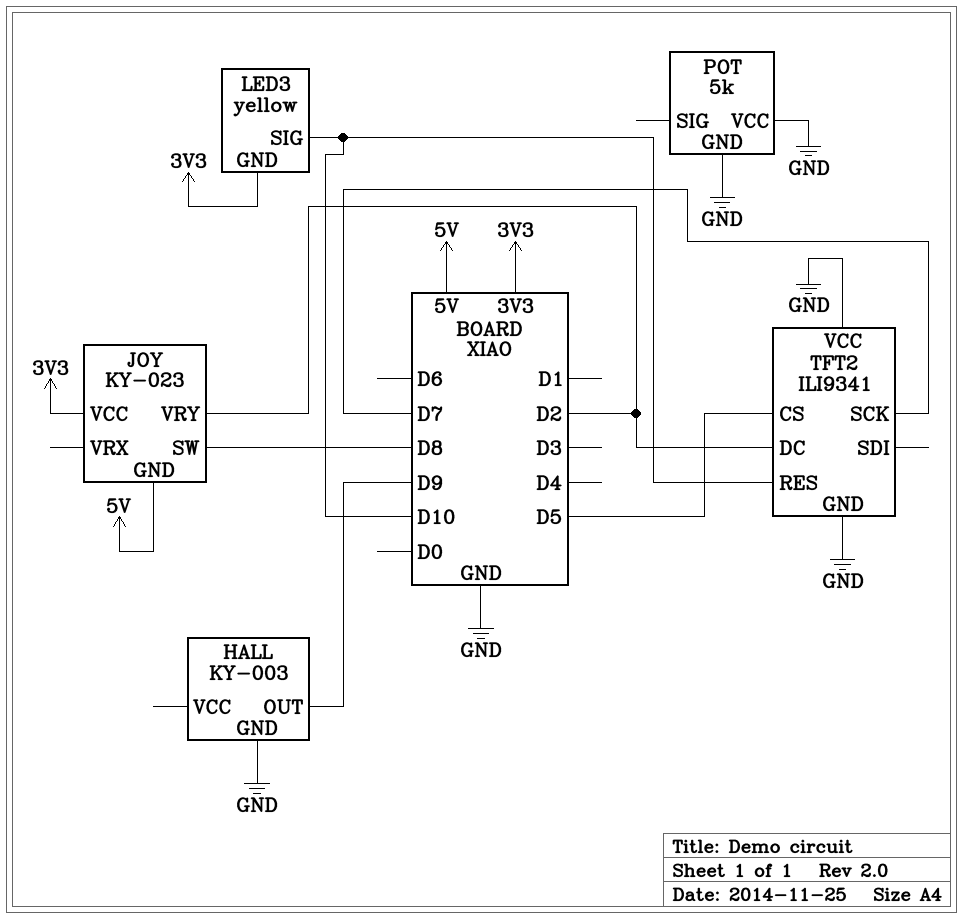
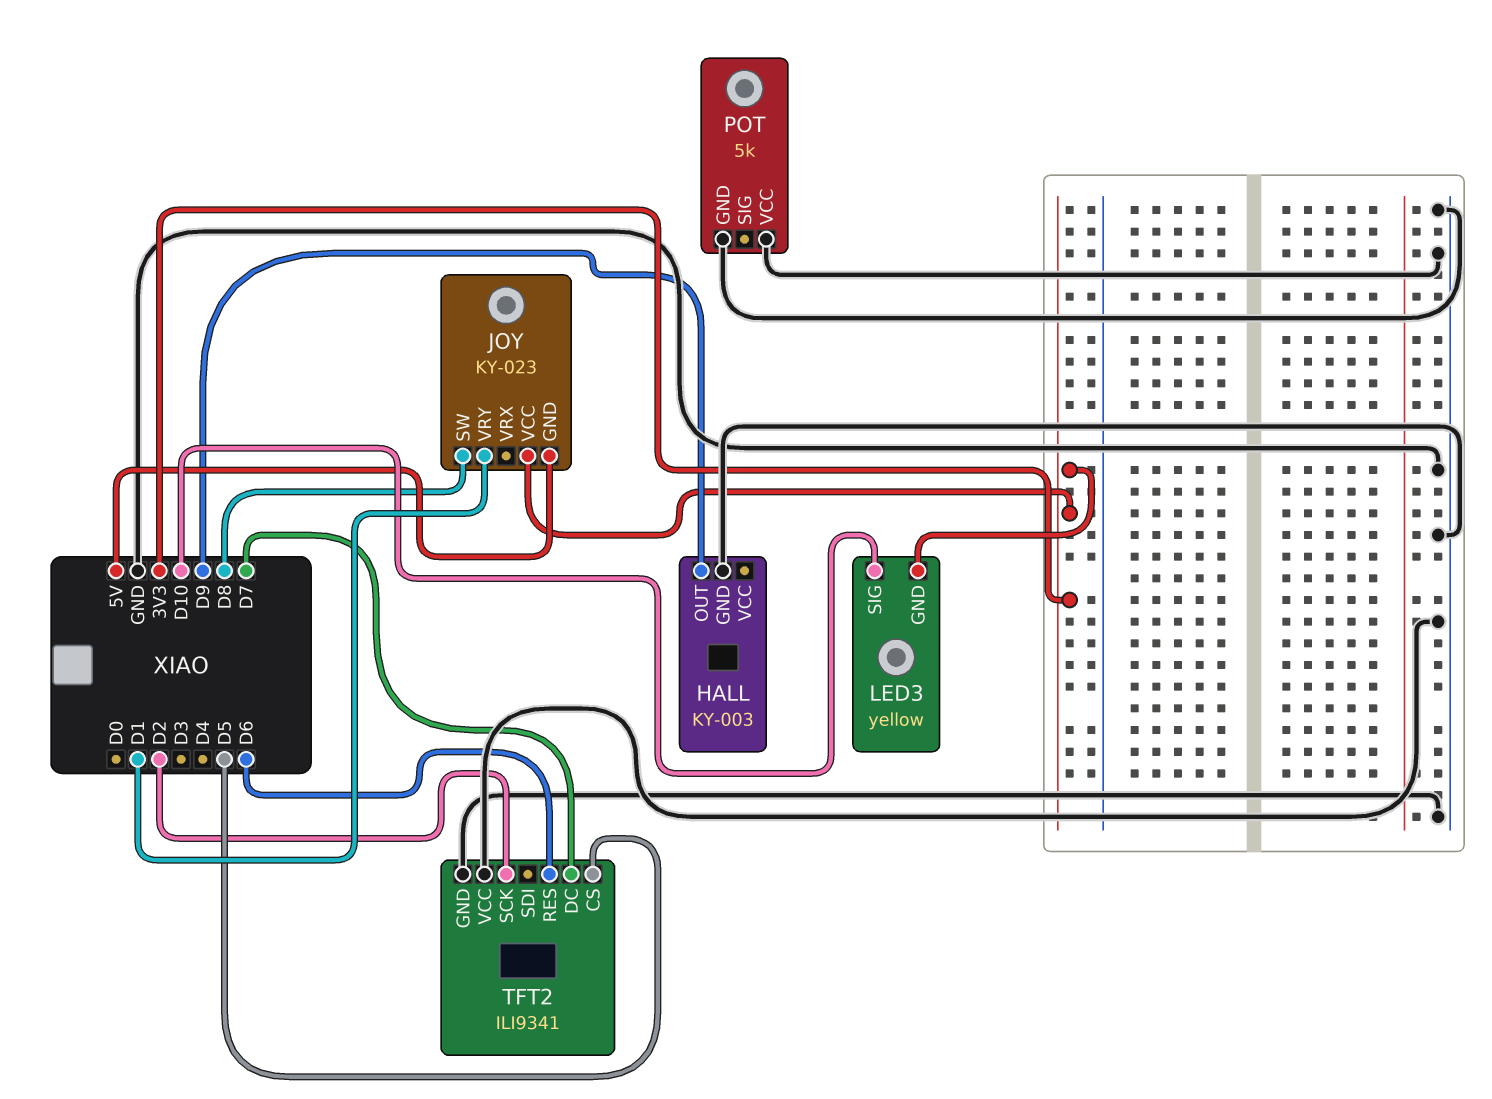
JOY pin VRY: D2 -> D1
TFT2 pin DC: D2 -> D7
TFT2 pin RES: D10 -> D6
TFT2 pin SCK: D7 -> D2

